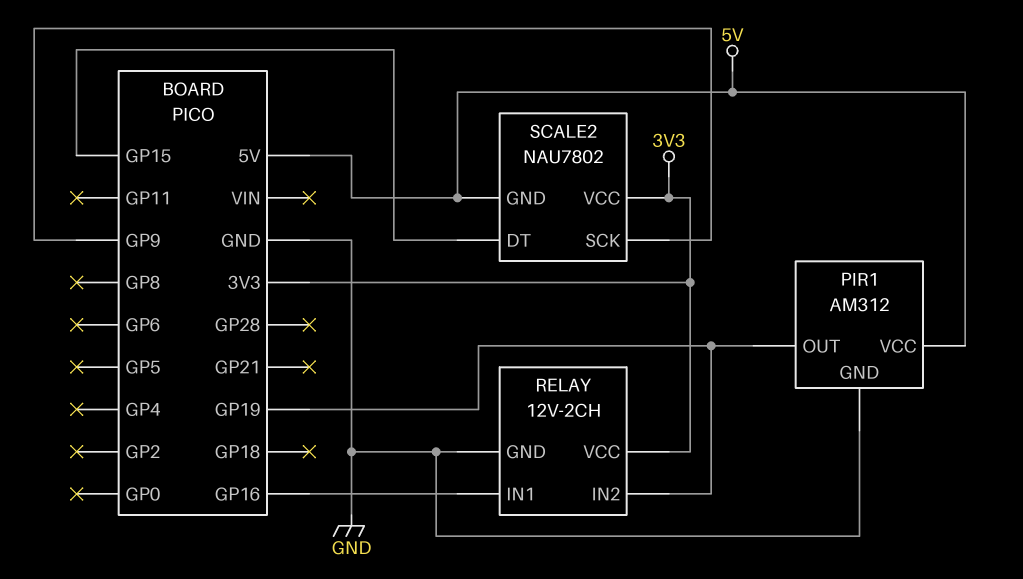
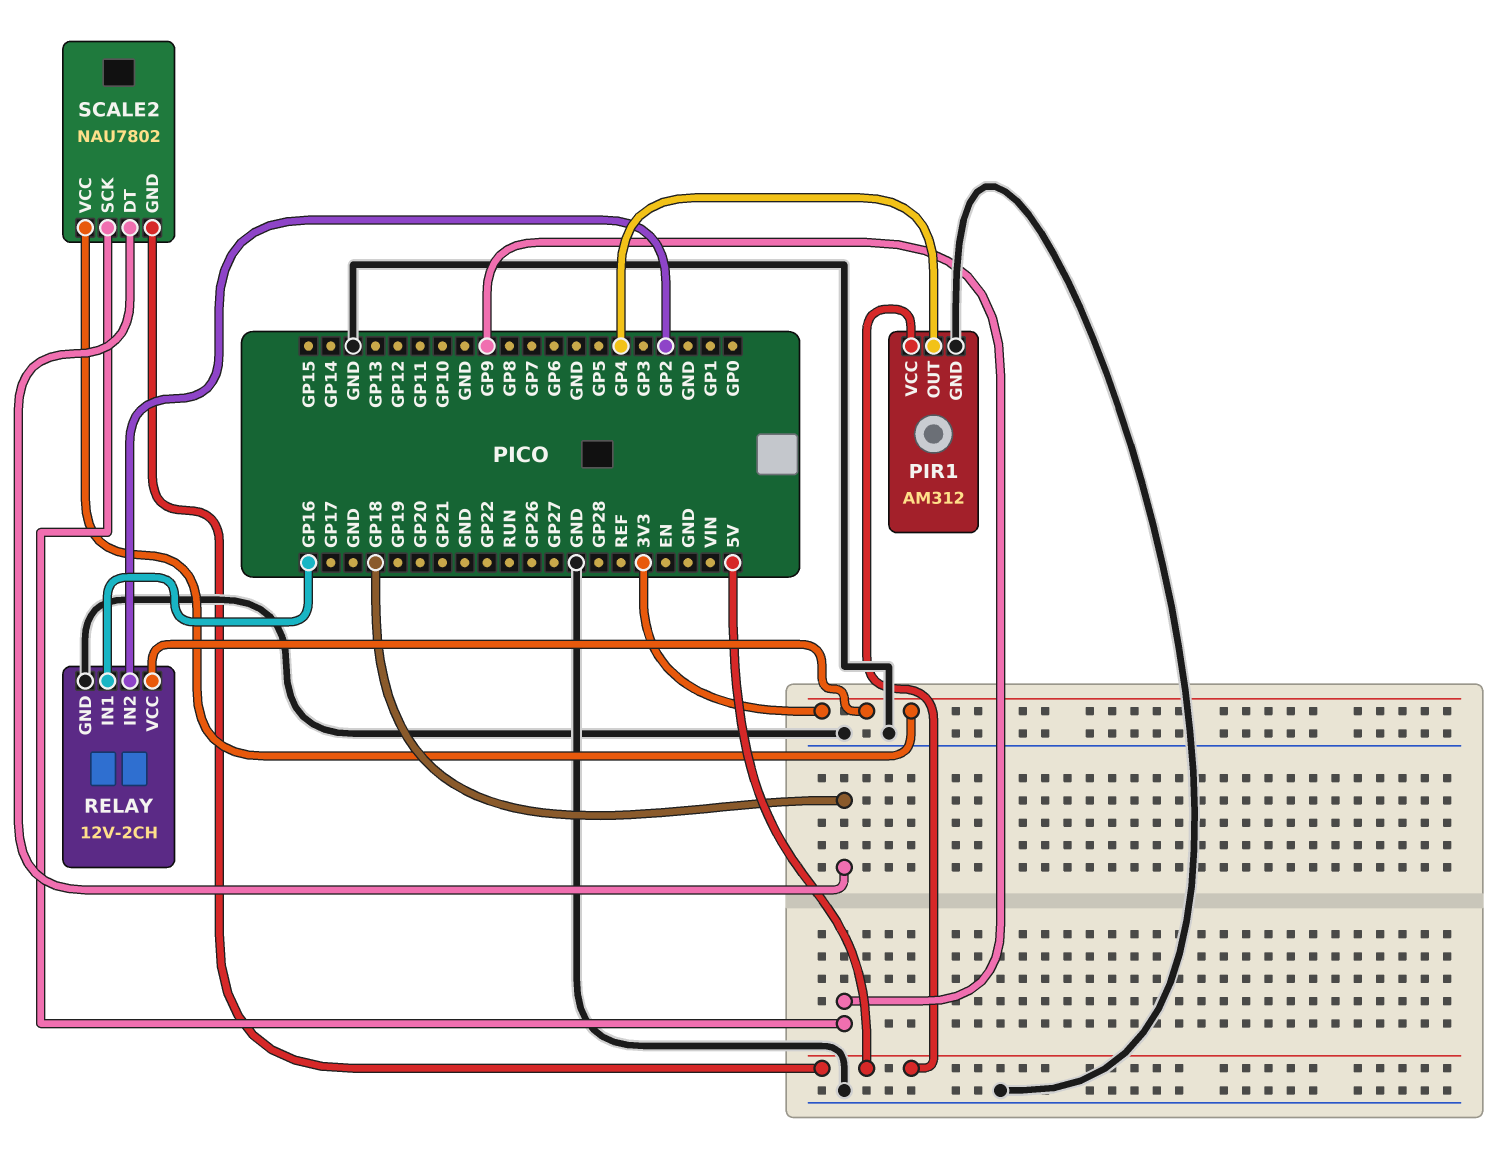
PIR1 pin OUT: GP19 -> GP4
RELAY pin IN2: GP19 -> GP2
SCALE2 pin DT: GP15 -> GP18

